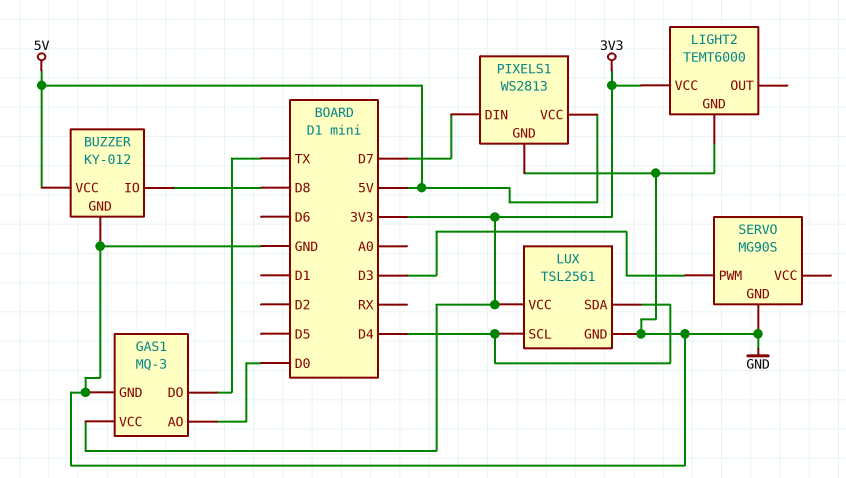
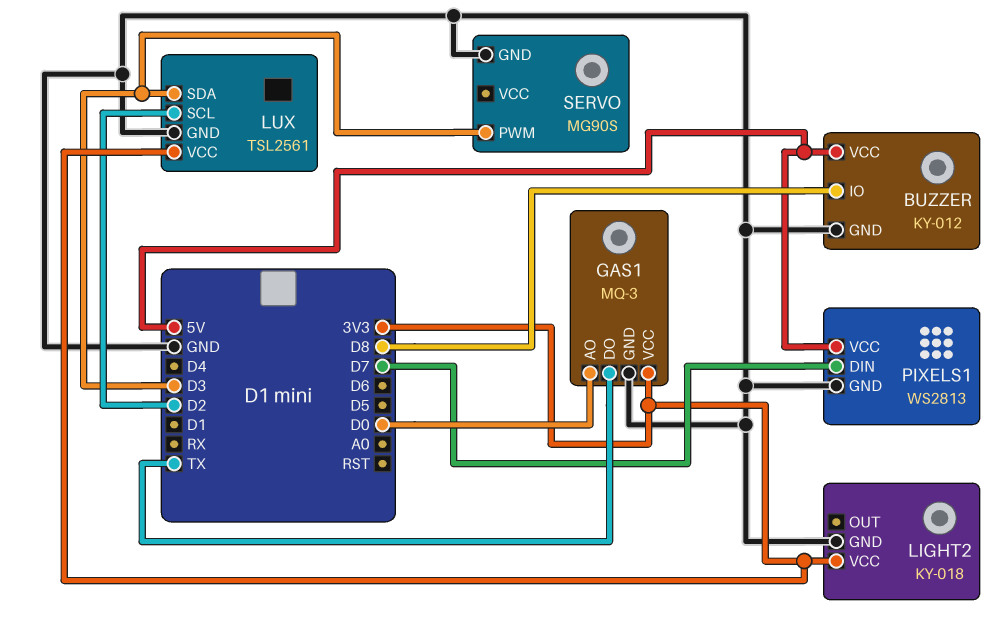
LIGHT2: TEMT6000 -> KY-018
LUX pin SCL: D4 -> D2
LUX pin SDA: D4 -> D3

